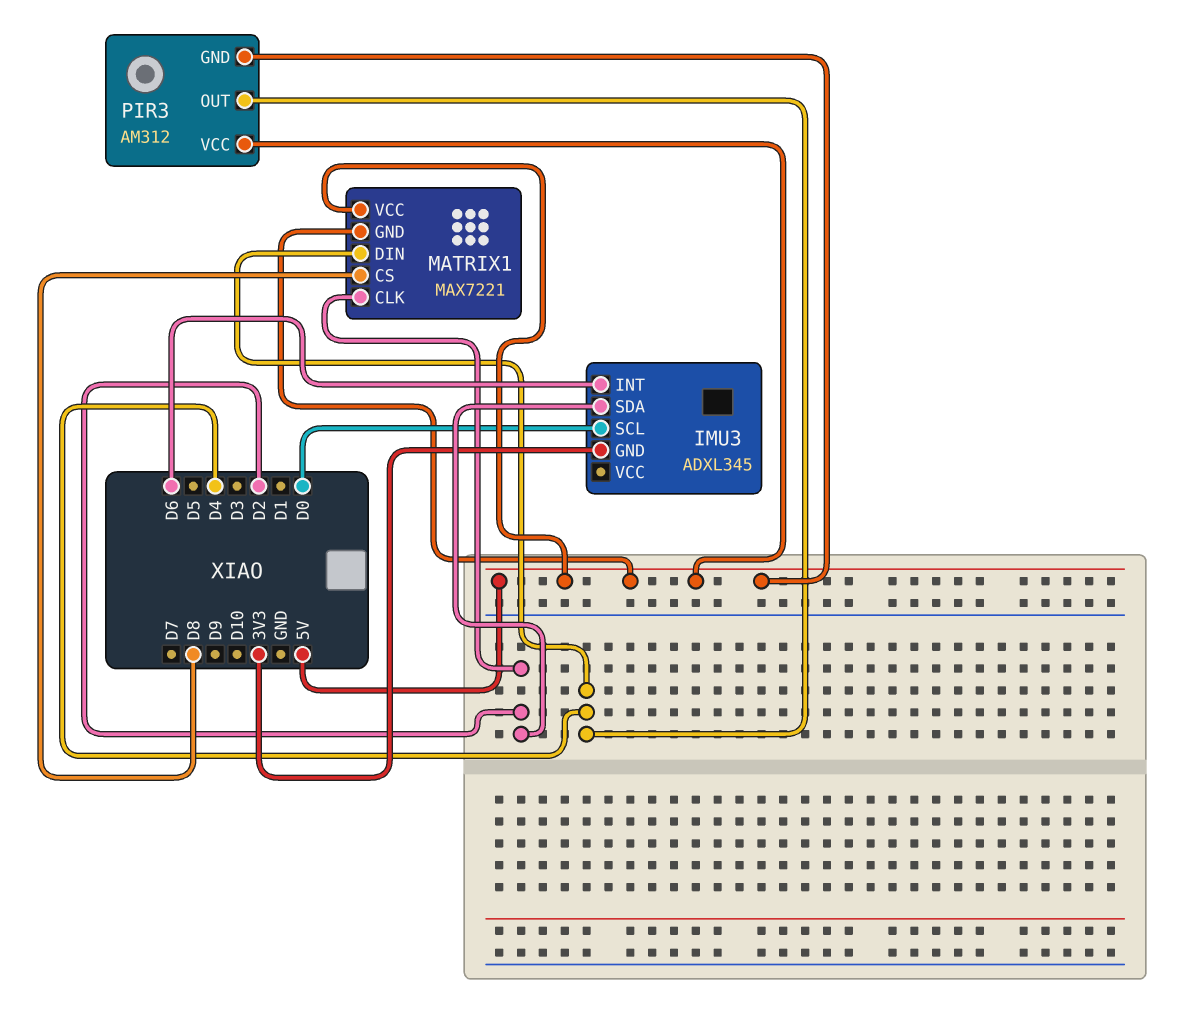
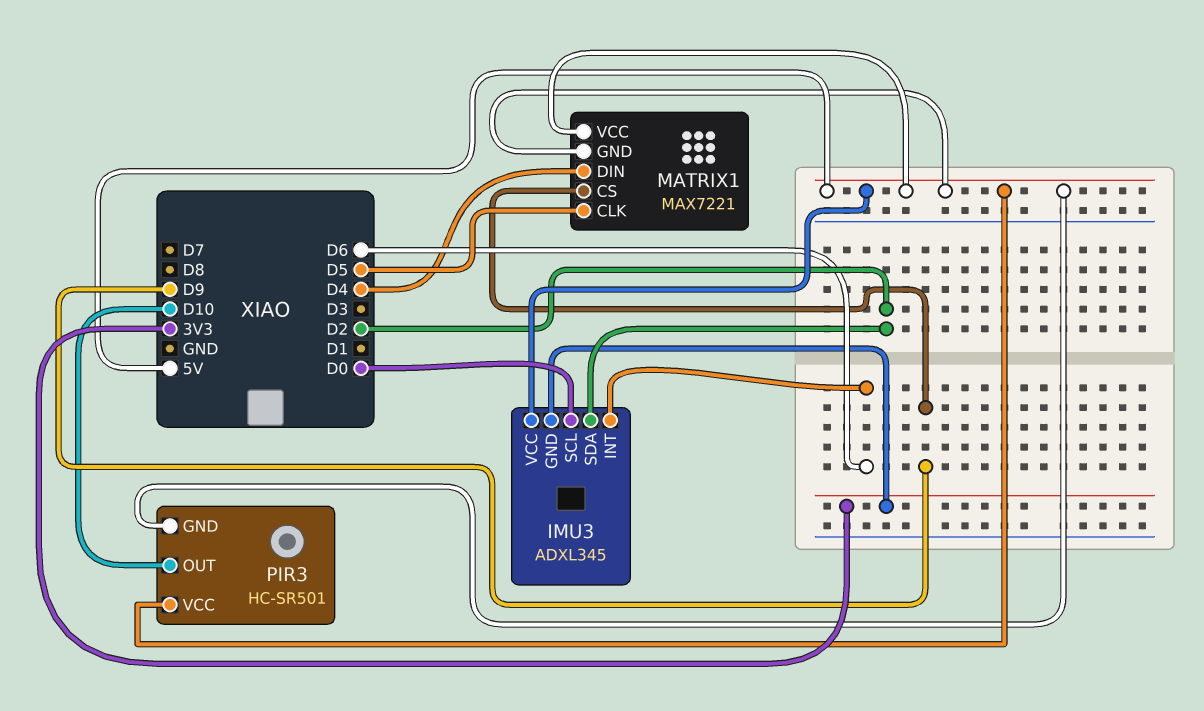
IMU3 pin VCC: none -> 5V
MATRIX1 pin CLK: D2 -> D5
MATRIX1 pin CS: D8 -> D9
PIR3: AM312 -> HC-SR501
PIR3 pin OUT: D4 -> D10

